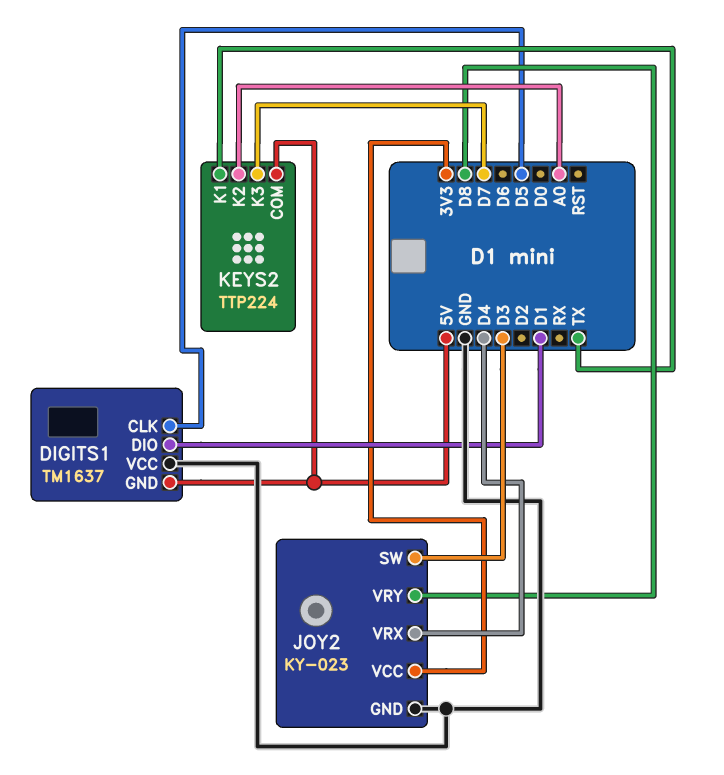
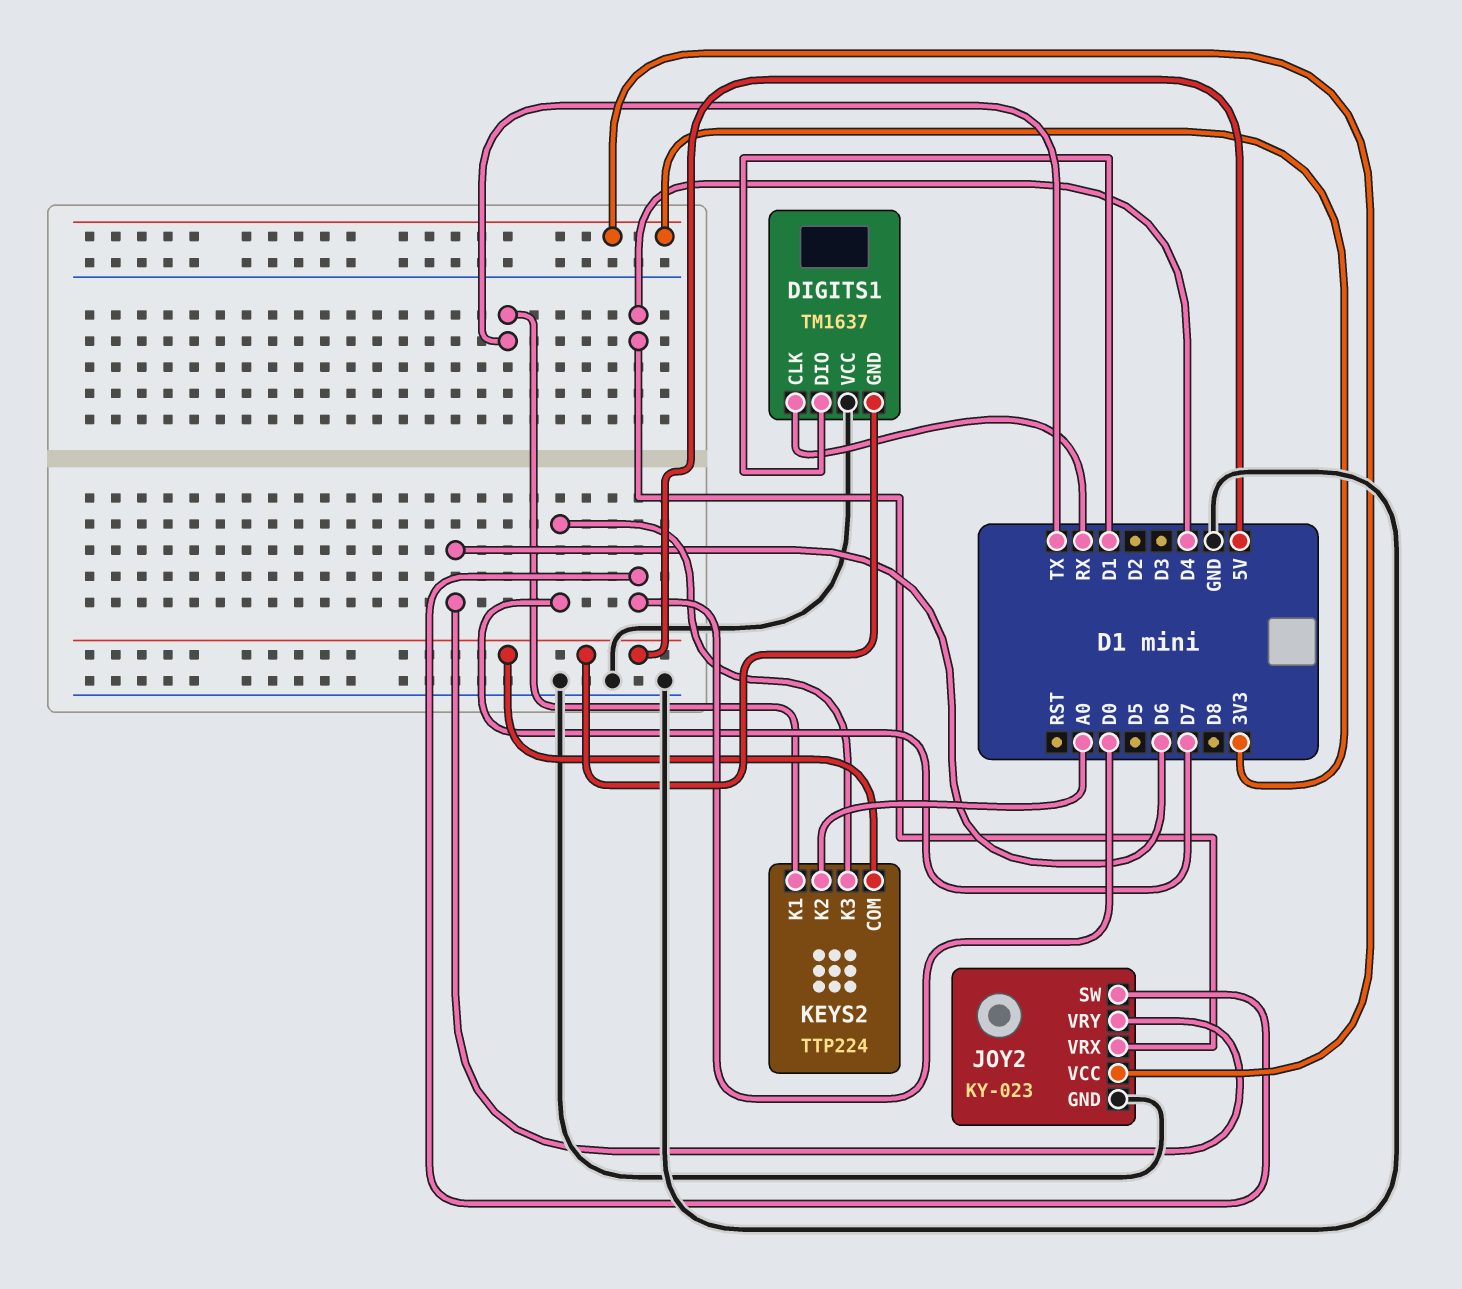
DIGITS1 pin CLK: D5 -> RX
JOY2 pin SW: D3 -> D0
JOY2 pin VRY: D8 -> D6

